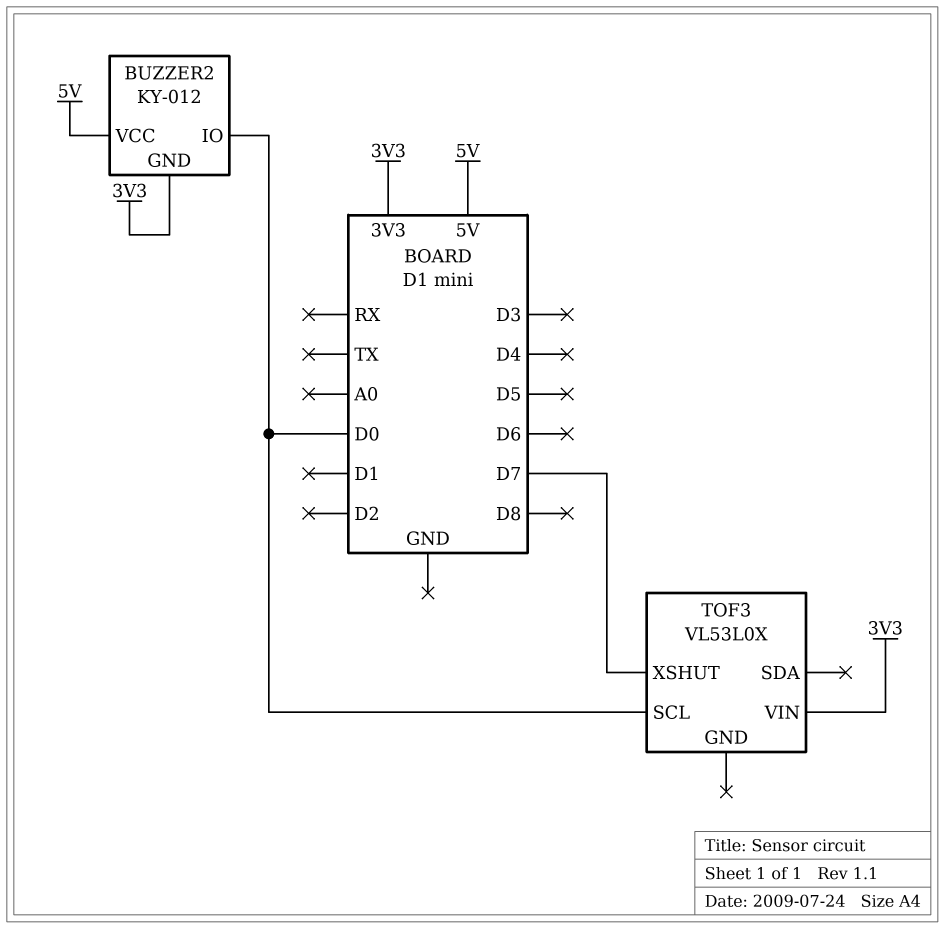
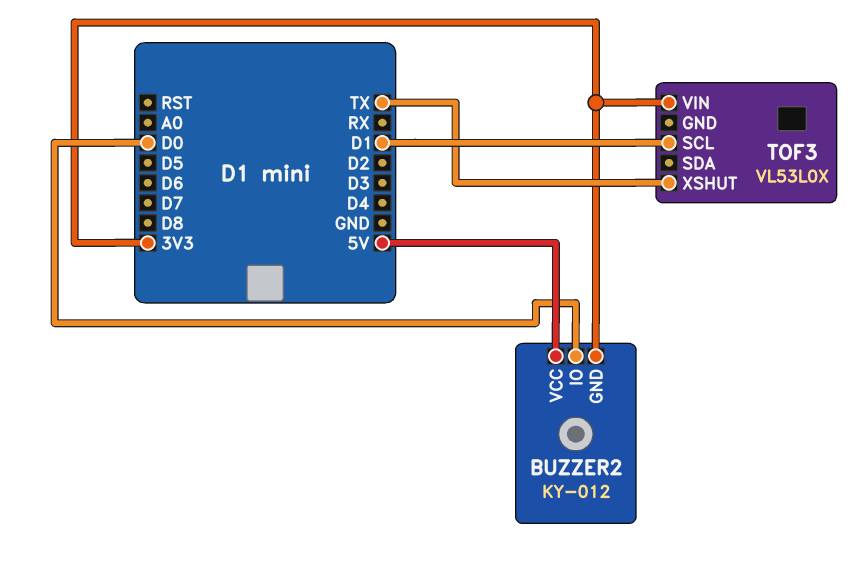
TOF3 pin SCL: D0 -> D1
TOF3 pin XSHUT: D7 -> TX

